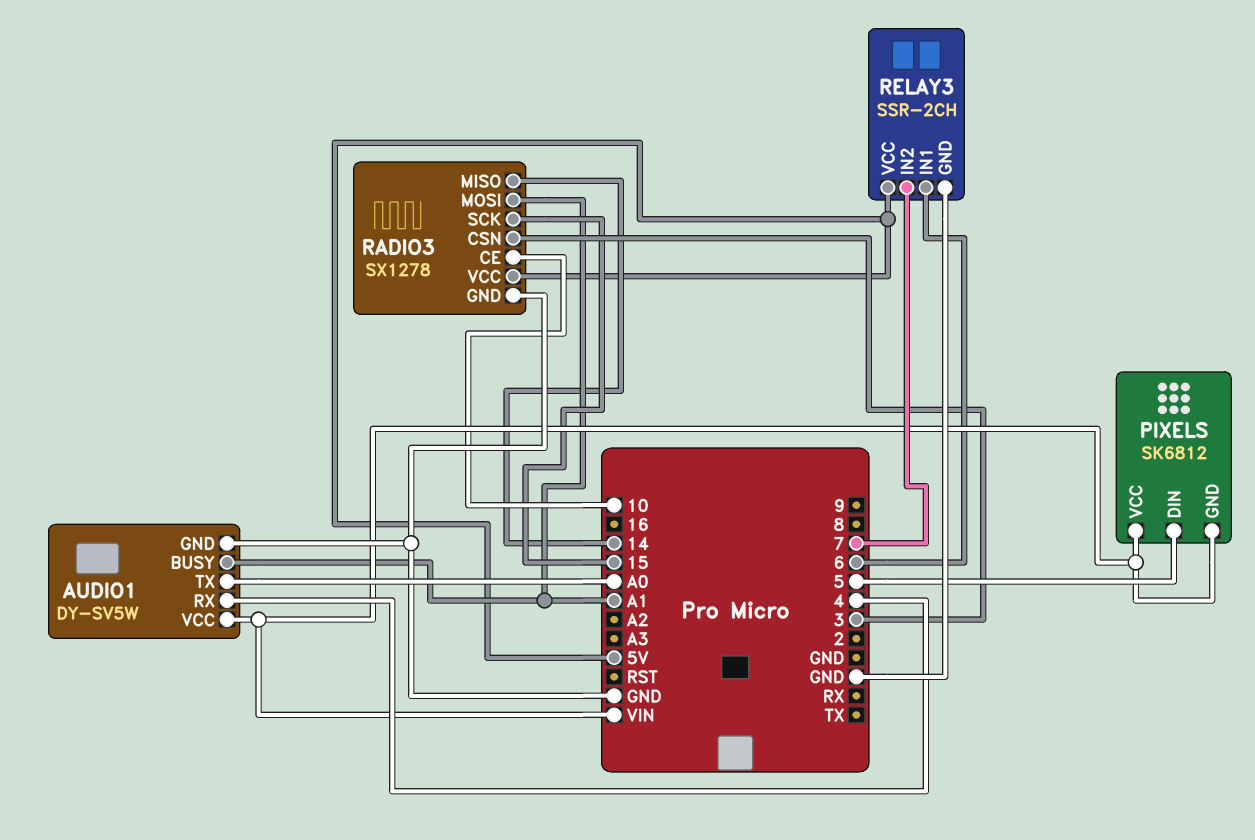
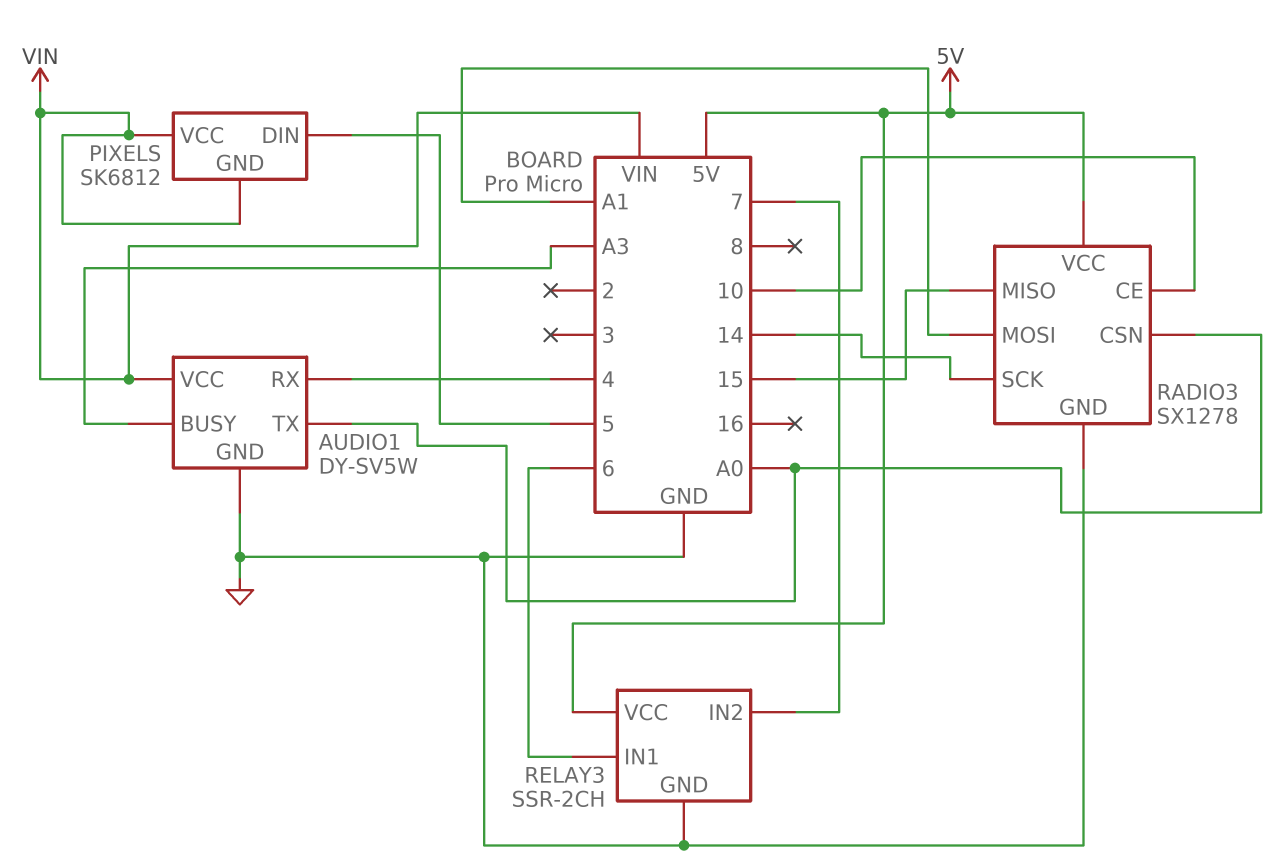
AUDIO1 pin BUSY: A1 -> A3
RADIO3 pin CSN: 3 -> A0
RADIO3 pin MISO: 14 -> 15
RADIO3 pin SCK: 15 -> 14

